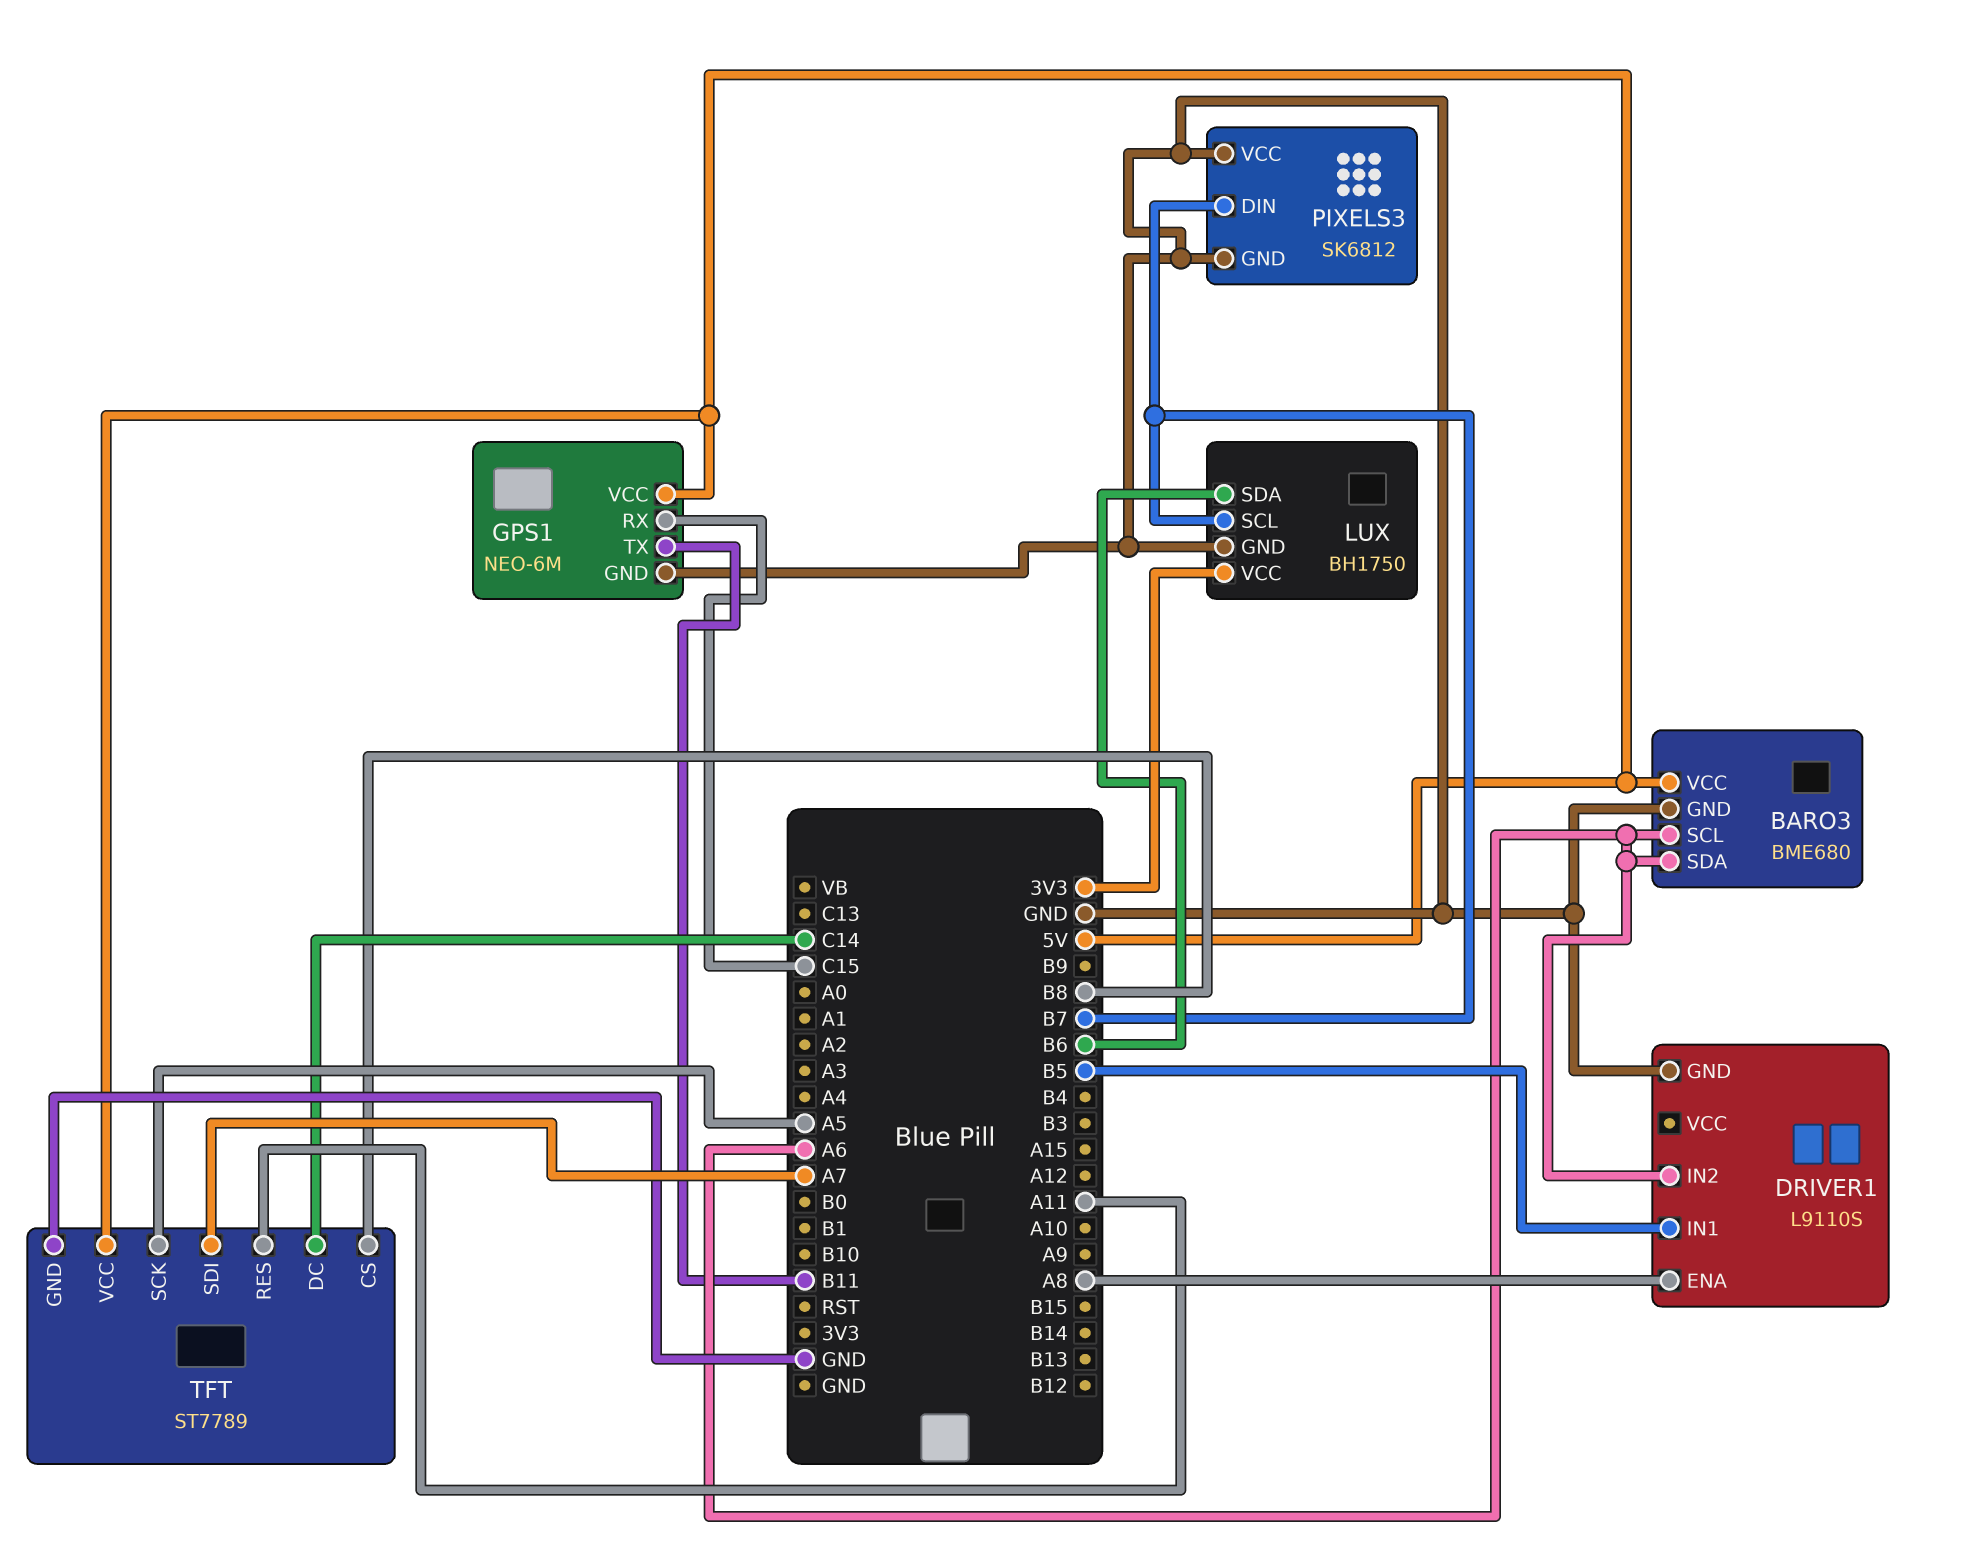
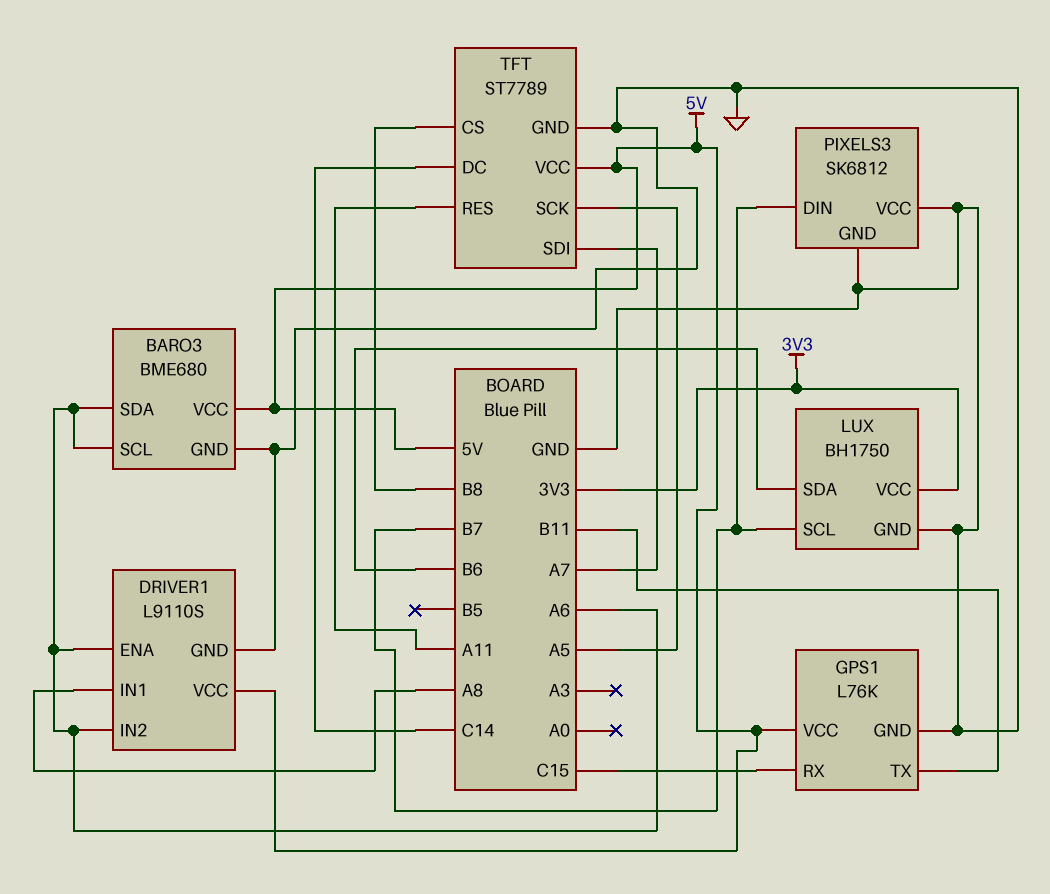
DRIVER1 pin ENA: A8 -> A6
DRIVER1 pin IN1: B5 -> A8
DRIVER1 pin VCC: none -> 5V
GPS1: NEO-6M -> L76K

